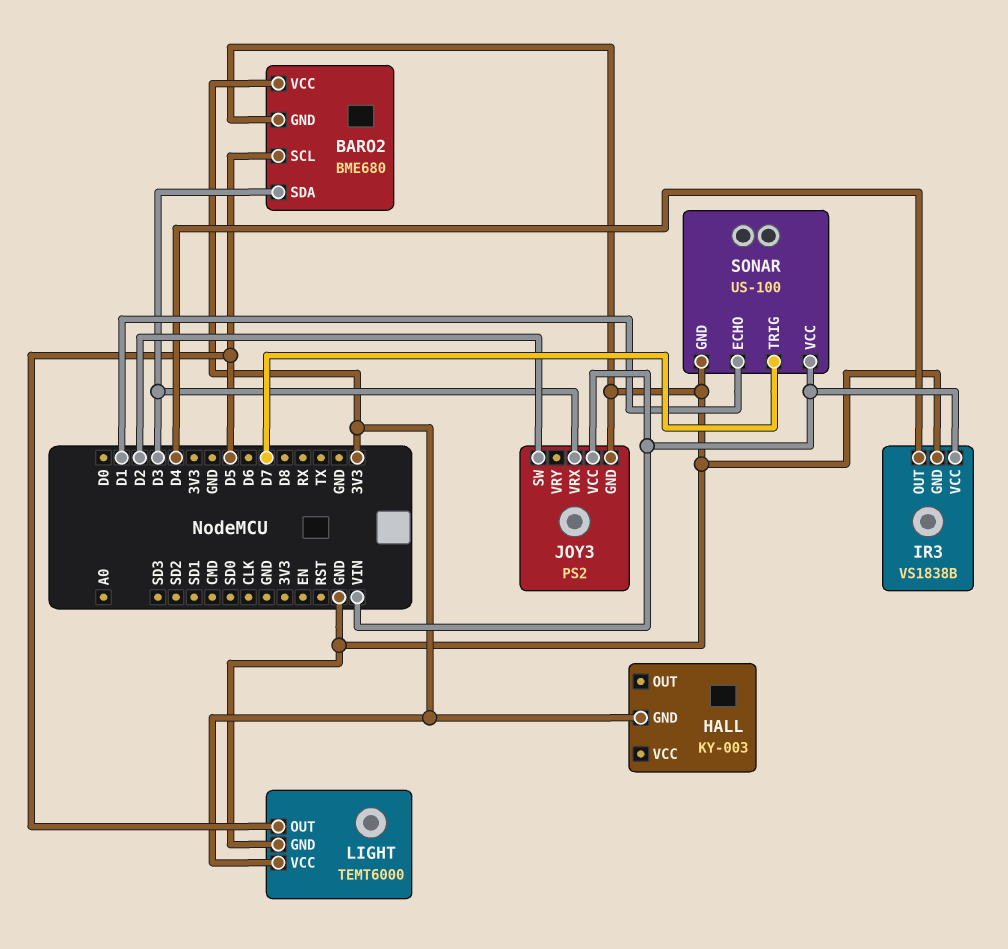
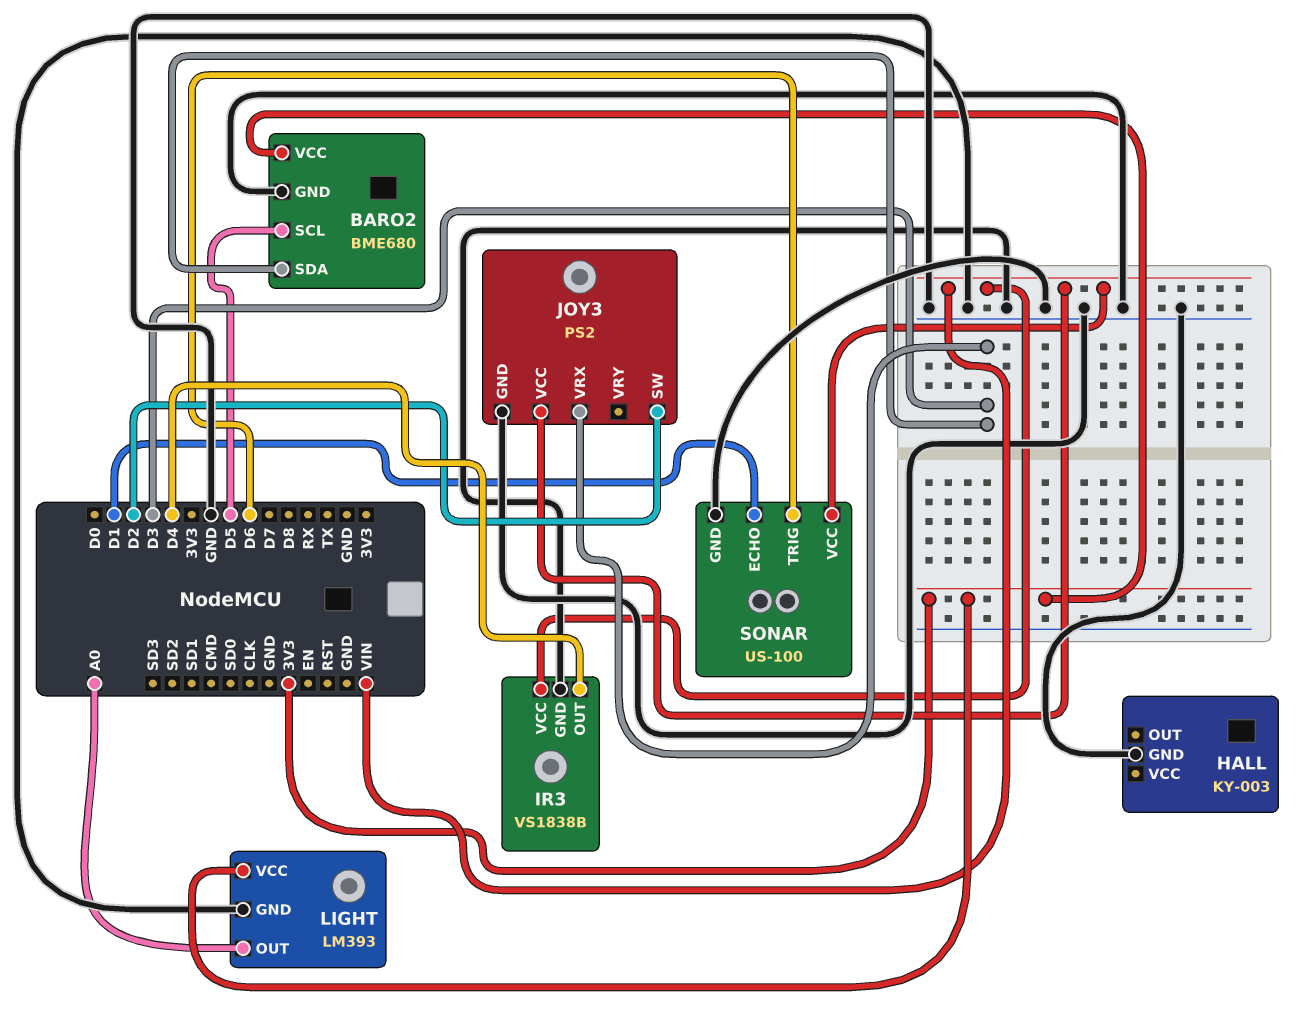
HALL pin GND: 3V3 -> GND
LIGHT: TEMT6000 -> LM393
LIGHT pin OUT: D5 -> A0
SONAR pin TRIG: D7 -> D6

